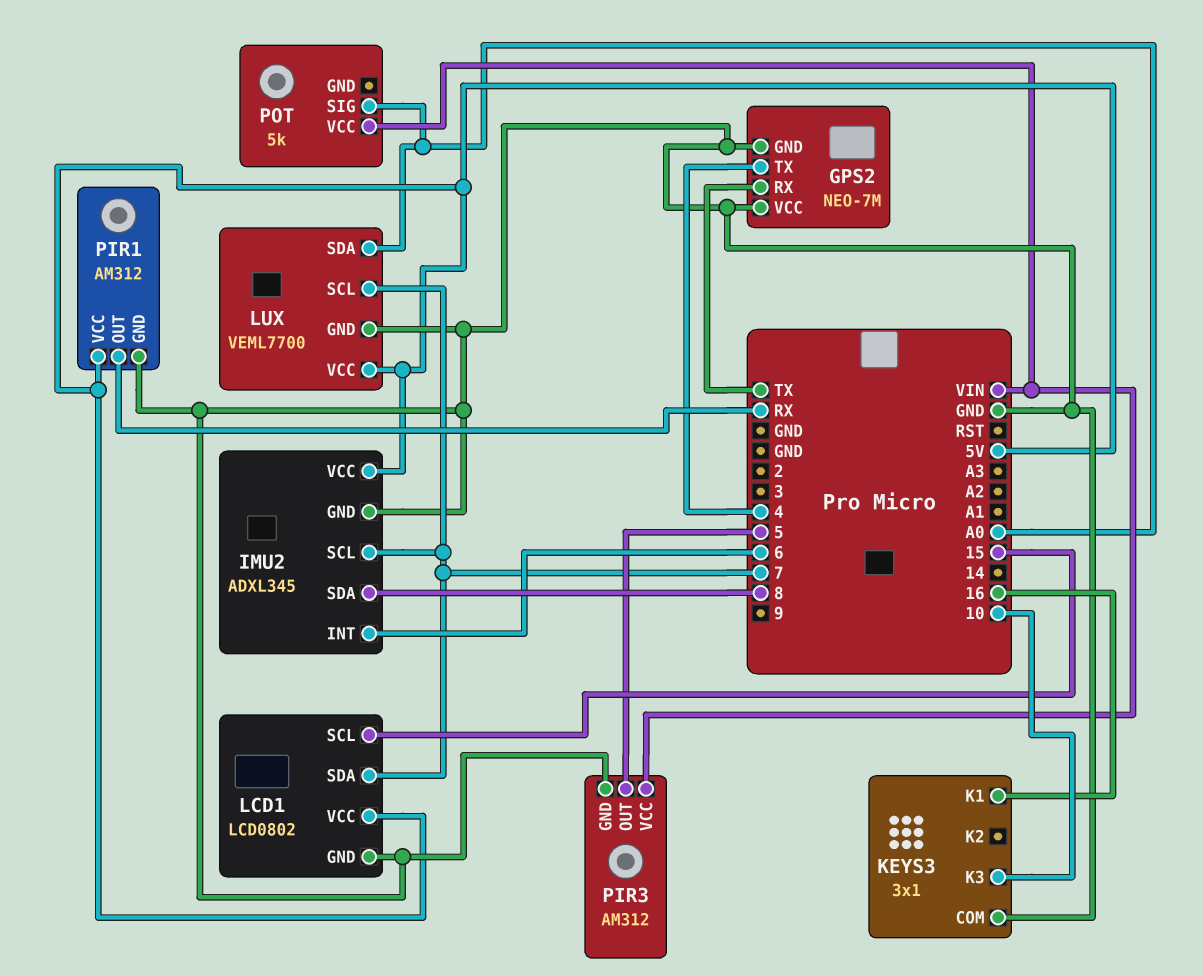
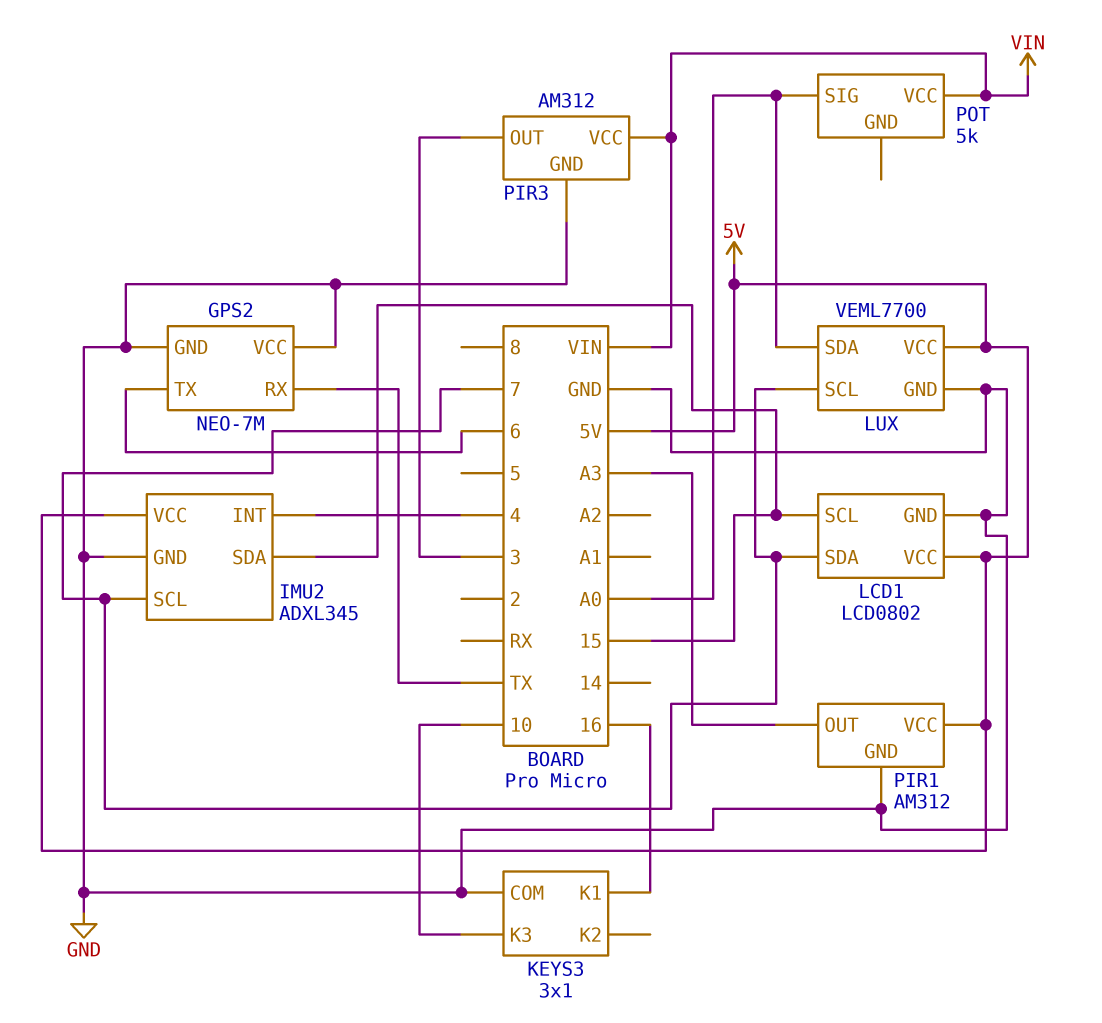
GPS2 pin TX: 4 -> 6
IMU2 pin INT: 6 -> 4
IMU2 pin SDA: 8 -> 15
PIR1 pin OUT: RX -> A3
PIR3 pin OUT: 5 -> 3

